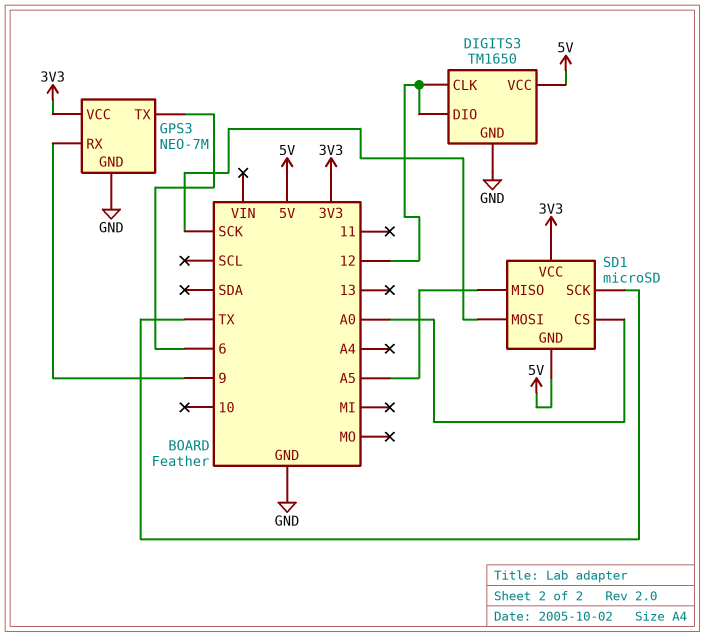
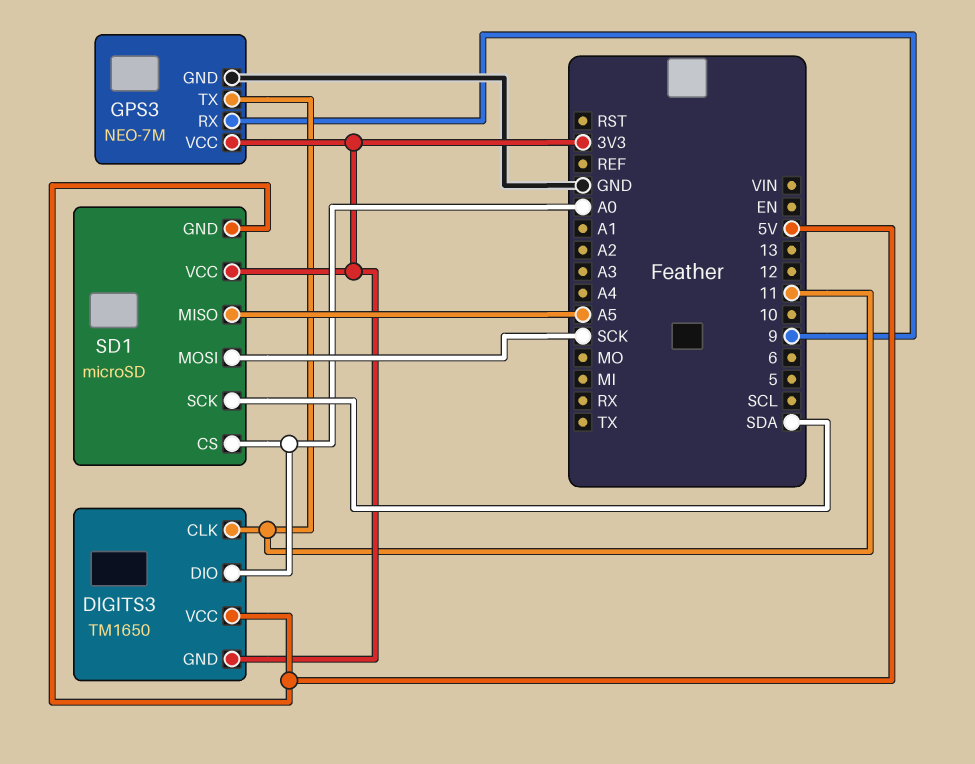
DIGITS3 pin CLK: 12 -> 11
DIGITS3 pin DIO: 12 -> A0
DIGITS3 pin GND: GND -> 3V3
GPS3 pin TX: 6 -> 11
SD1 pin SCK: TX -> SDA

